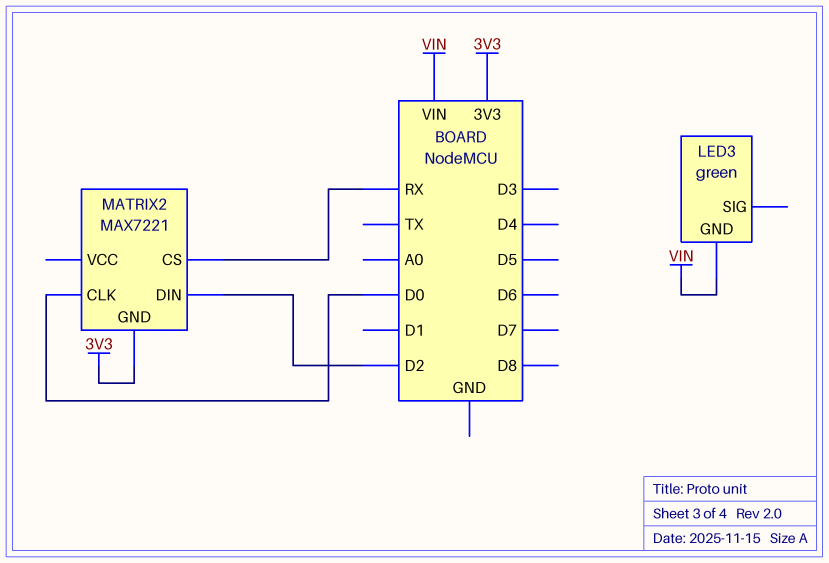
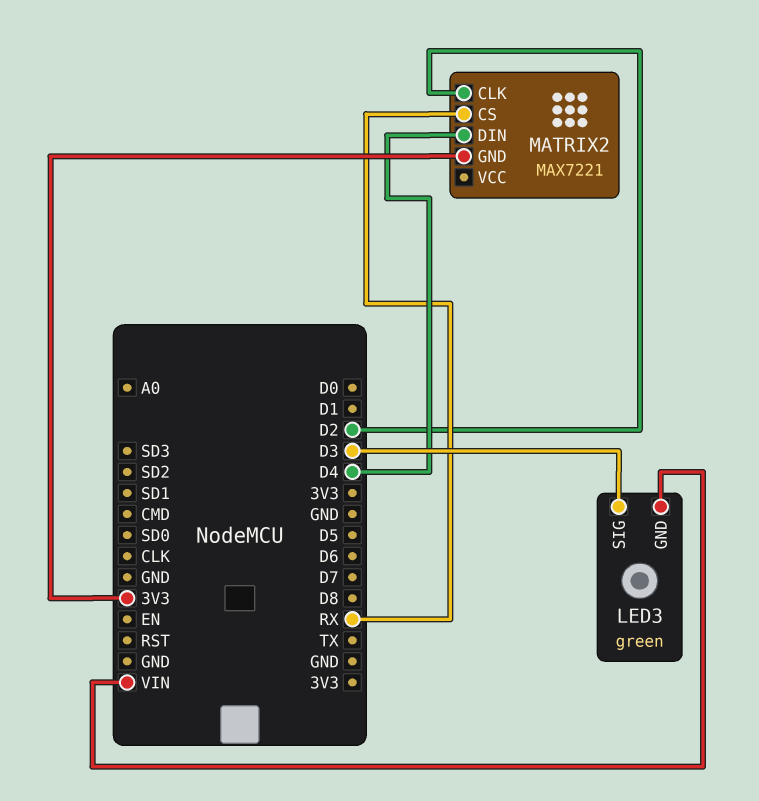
LED3 pin SIG: none -> D3
MATRIX2 pin CLK: D0 -> D2
MATRIX2 pin DIN: D2 -> D4

